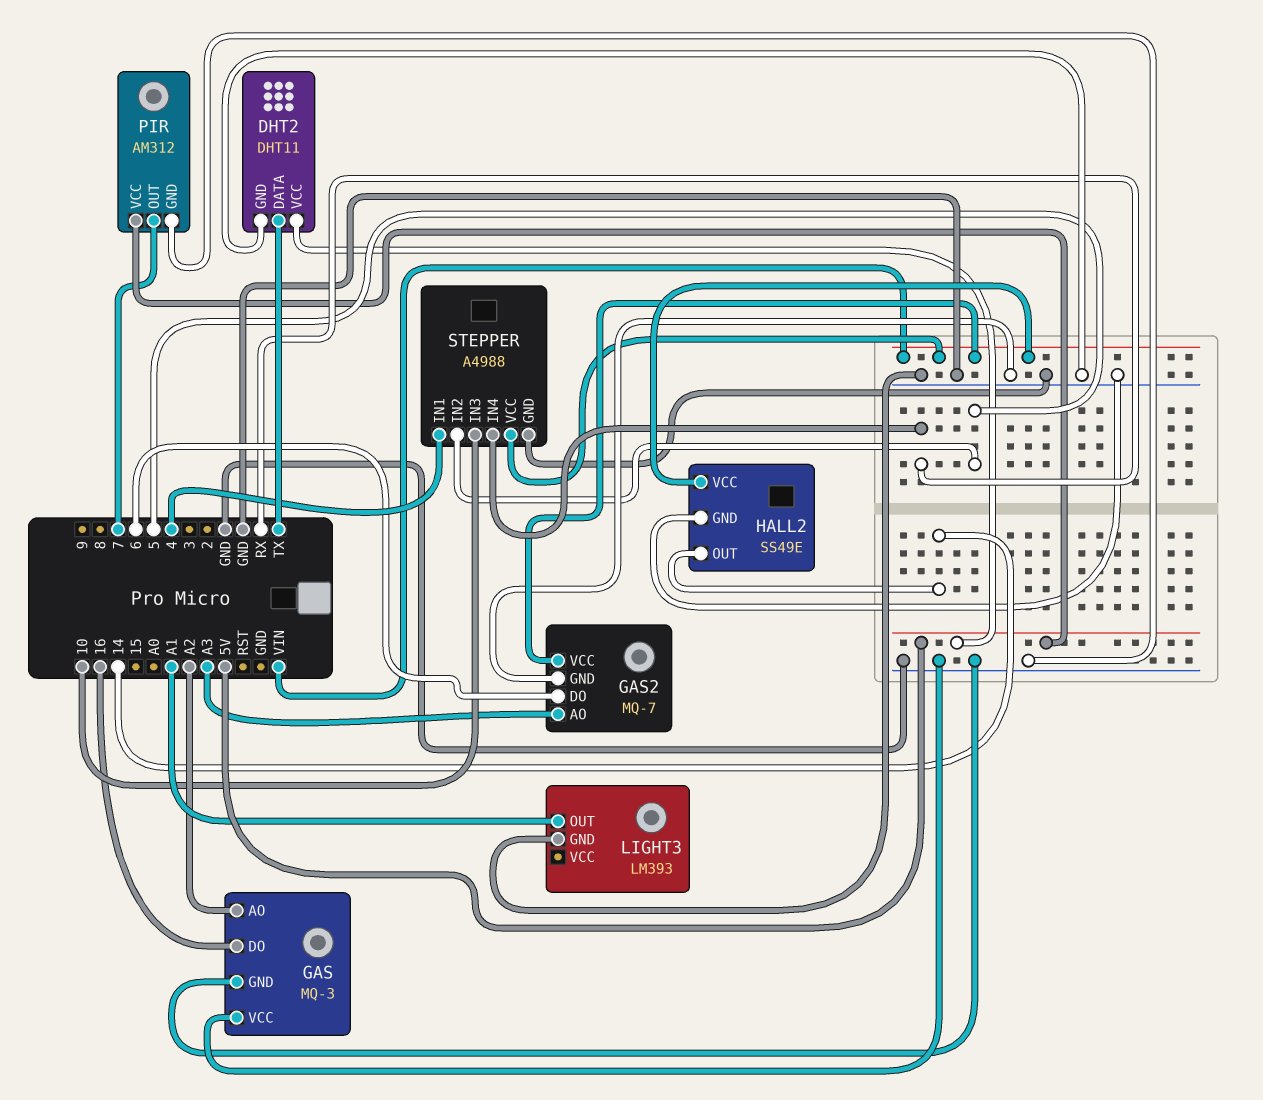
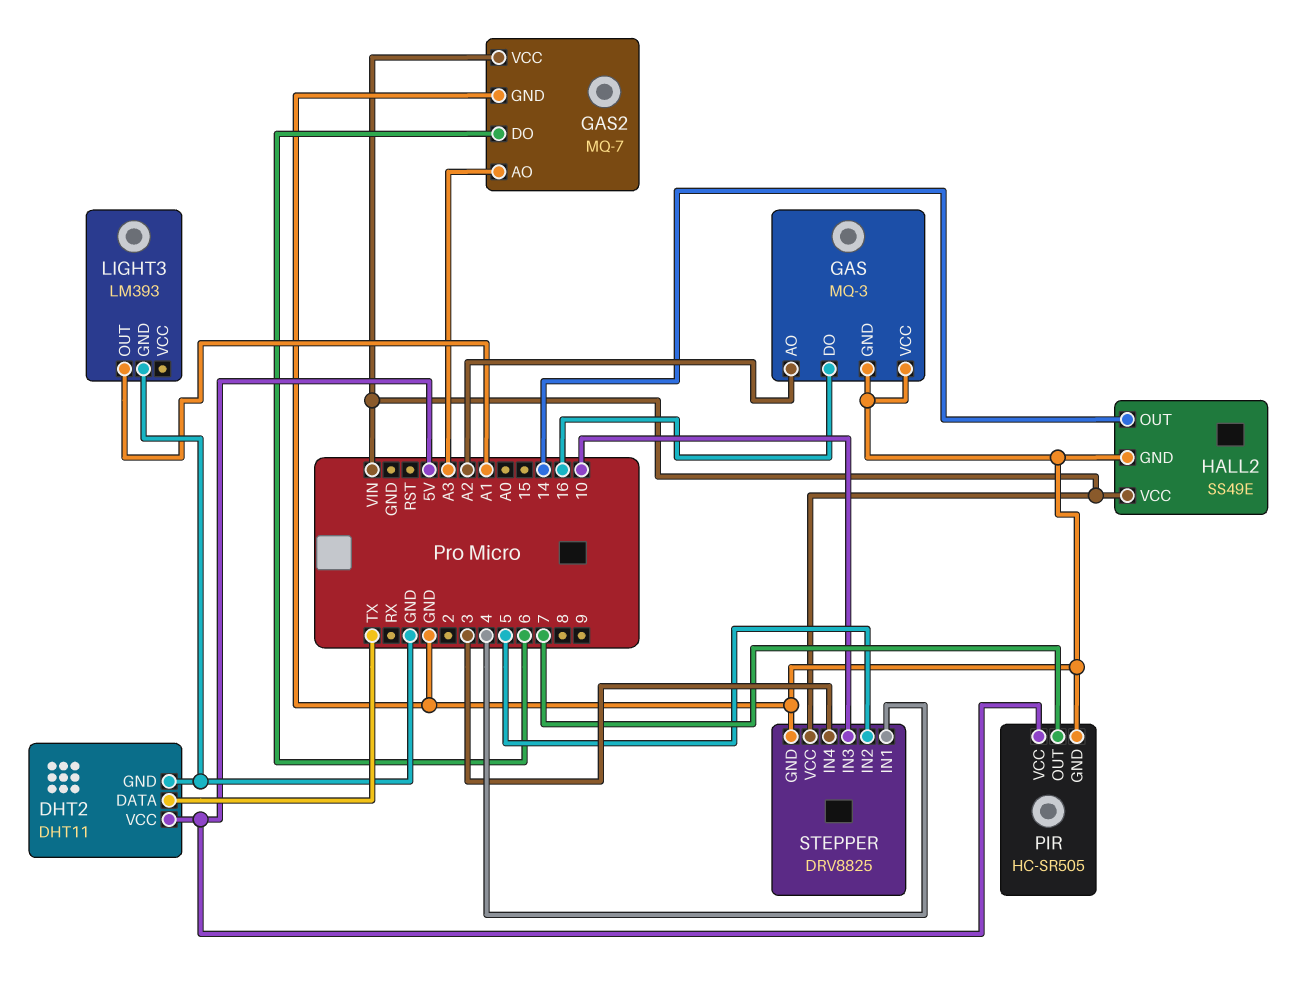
PIR: AM312 -> HC-SR505
STEPPER: A4988 -> DRV8825
STEPPER pin IN4: RX -> 3

